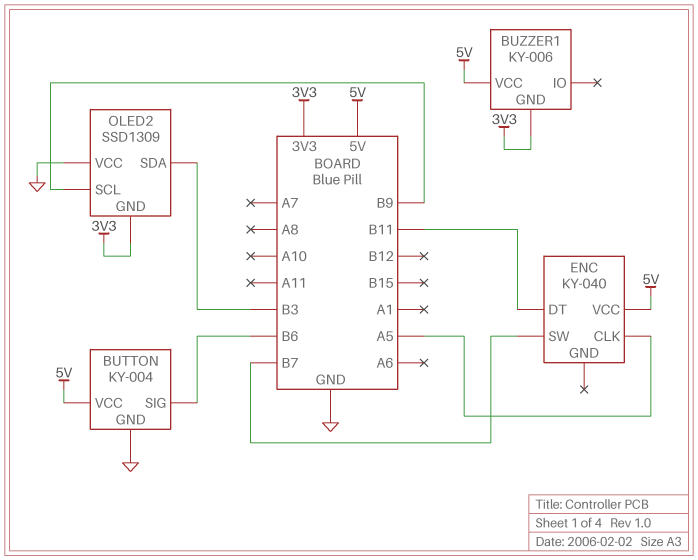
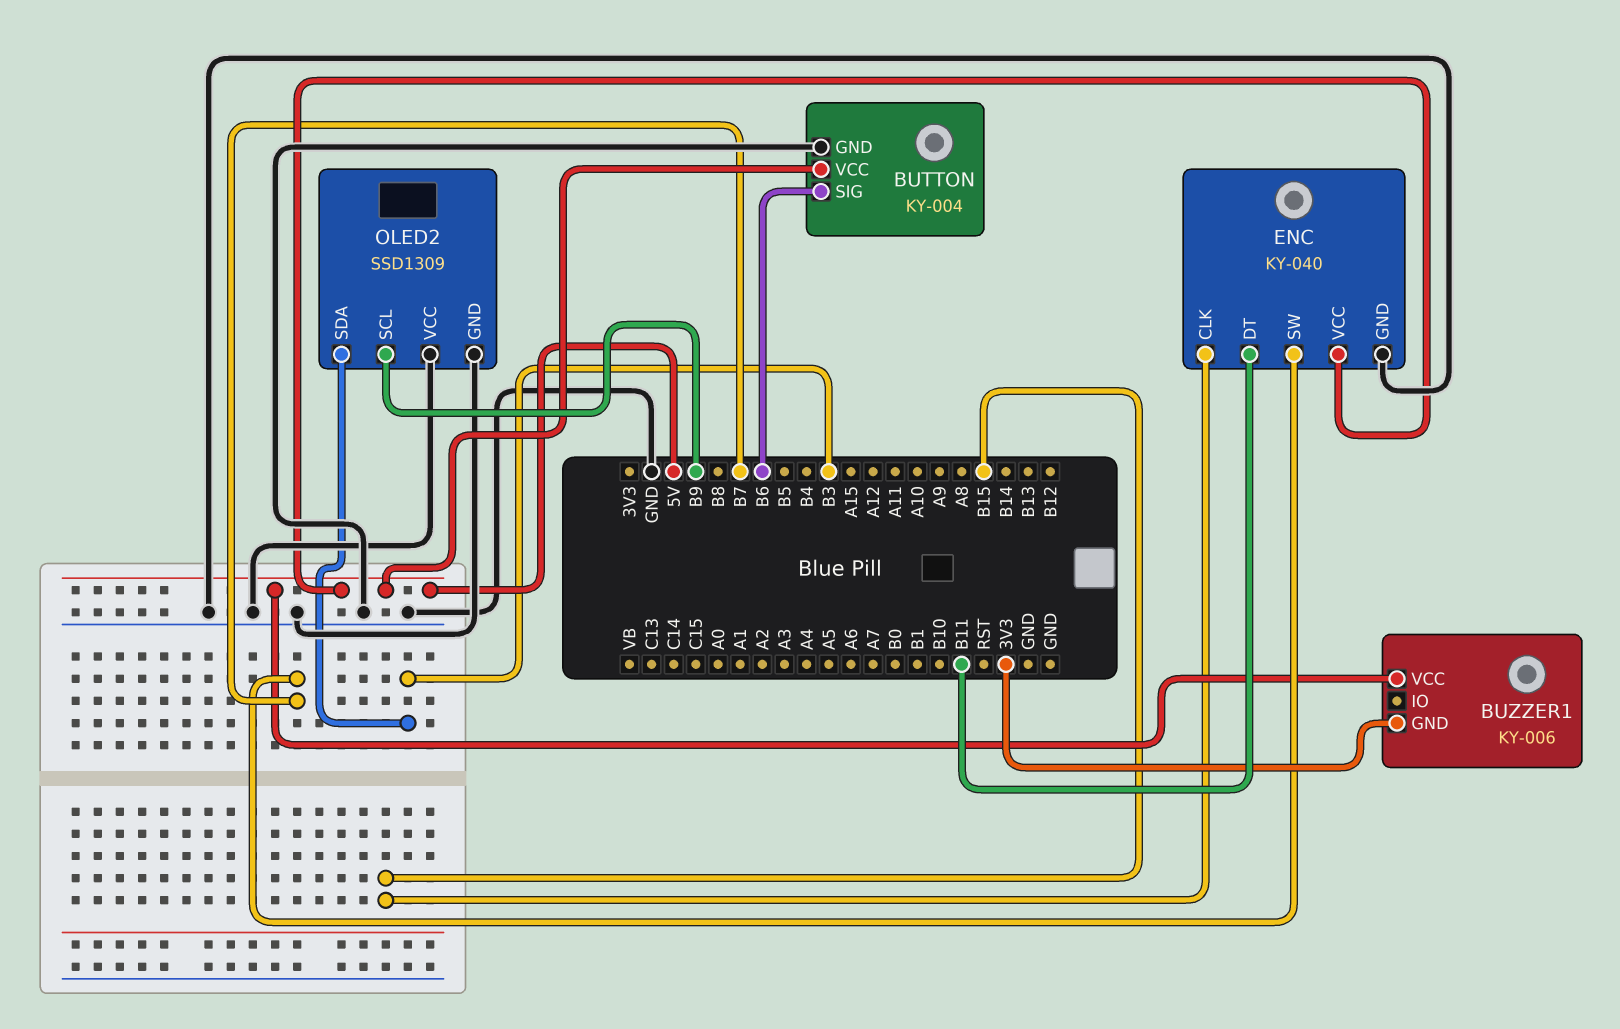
ENC pin CLK: A5 -> B15
ENC pin GND: none -> GND
OLED2 pin GND: 3V3 -> GND

